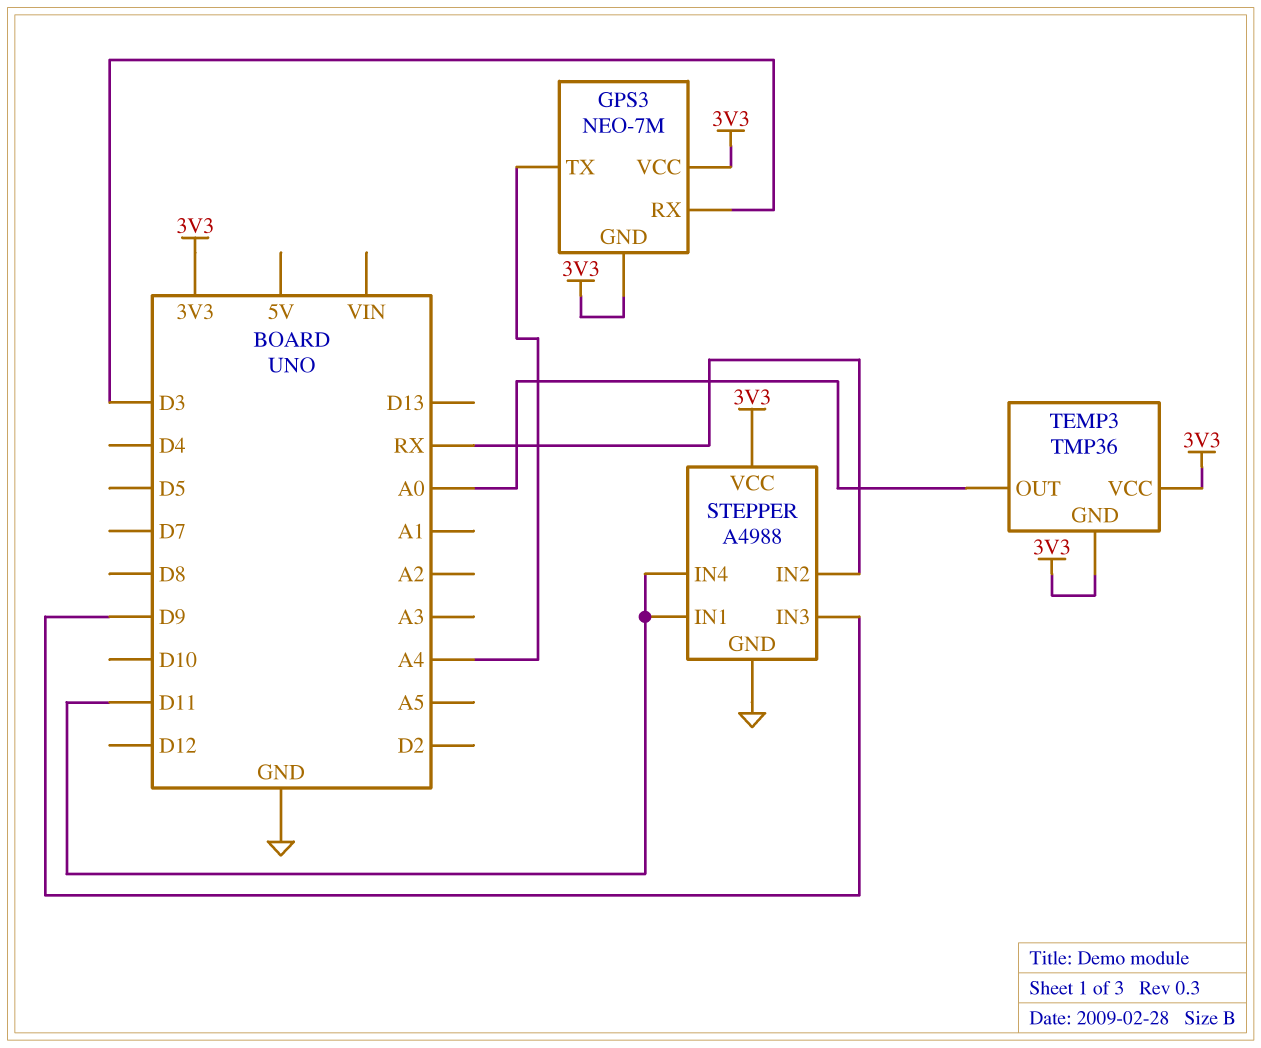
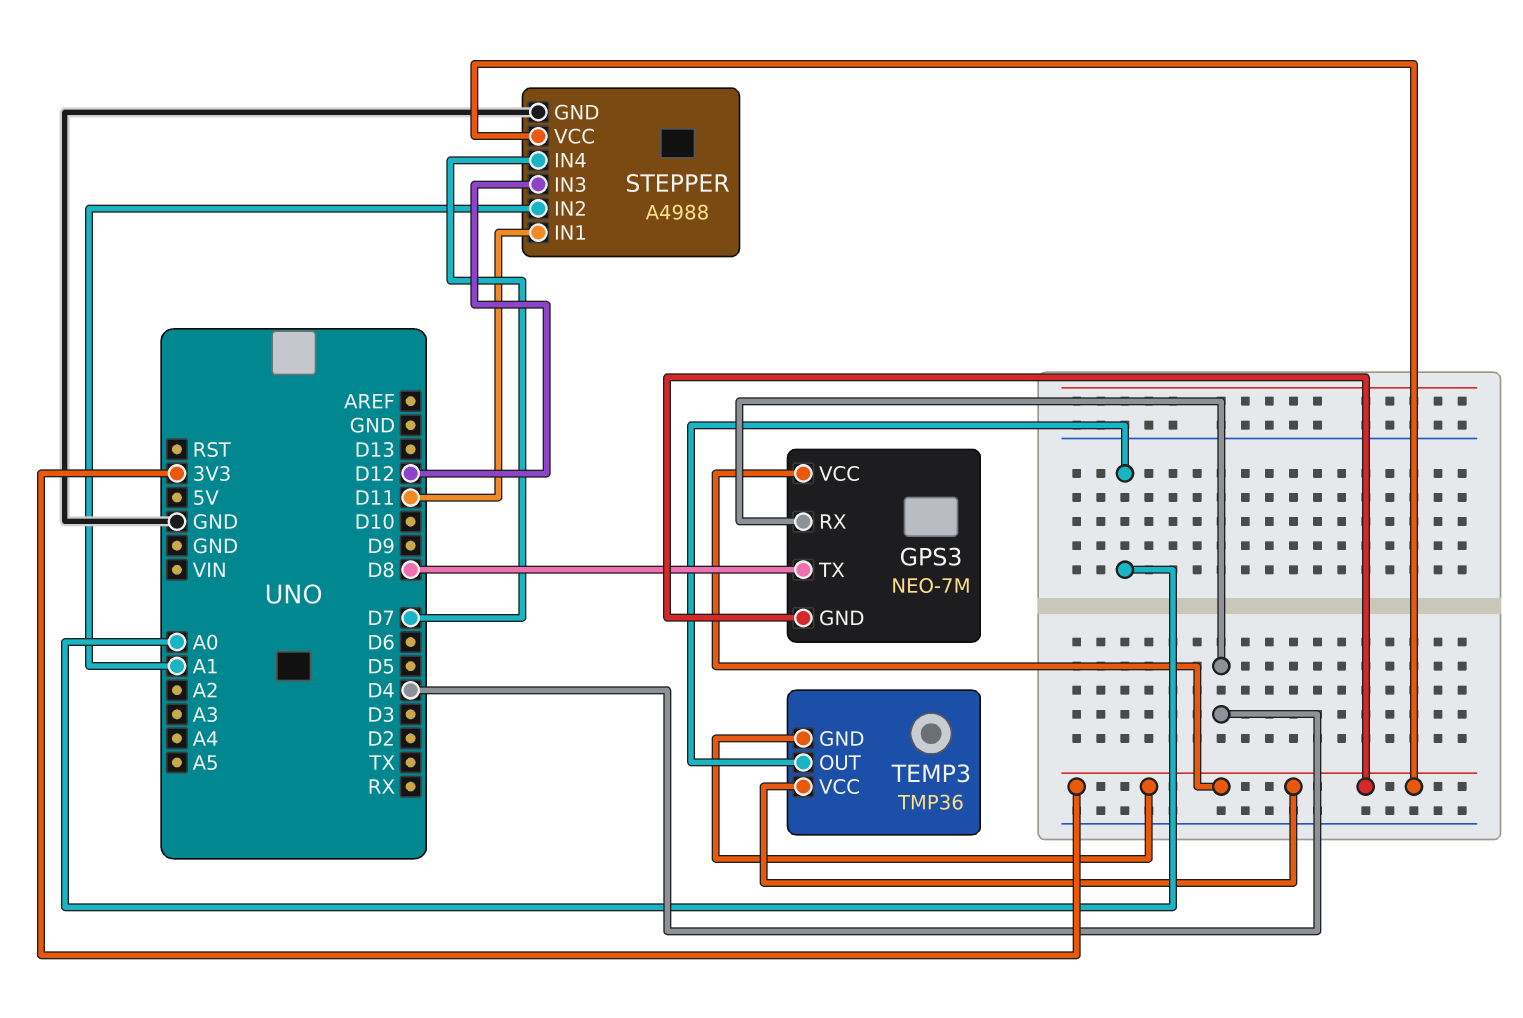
GPS3 pin RX: D3 -> D4
GPS3 pin TX: A4 -> D8
STEPPER pin IN2: RX -> A1
STEPPER pin IN3: D9 -> D12
STEPPER pin IN4: D11 -> D7

